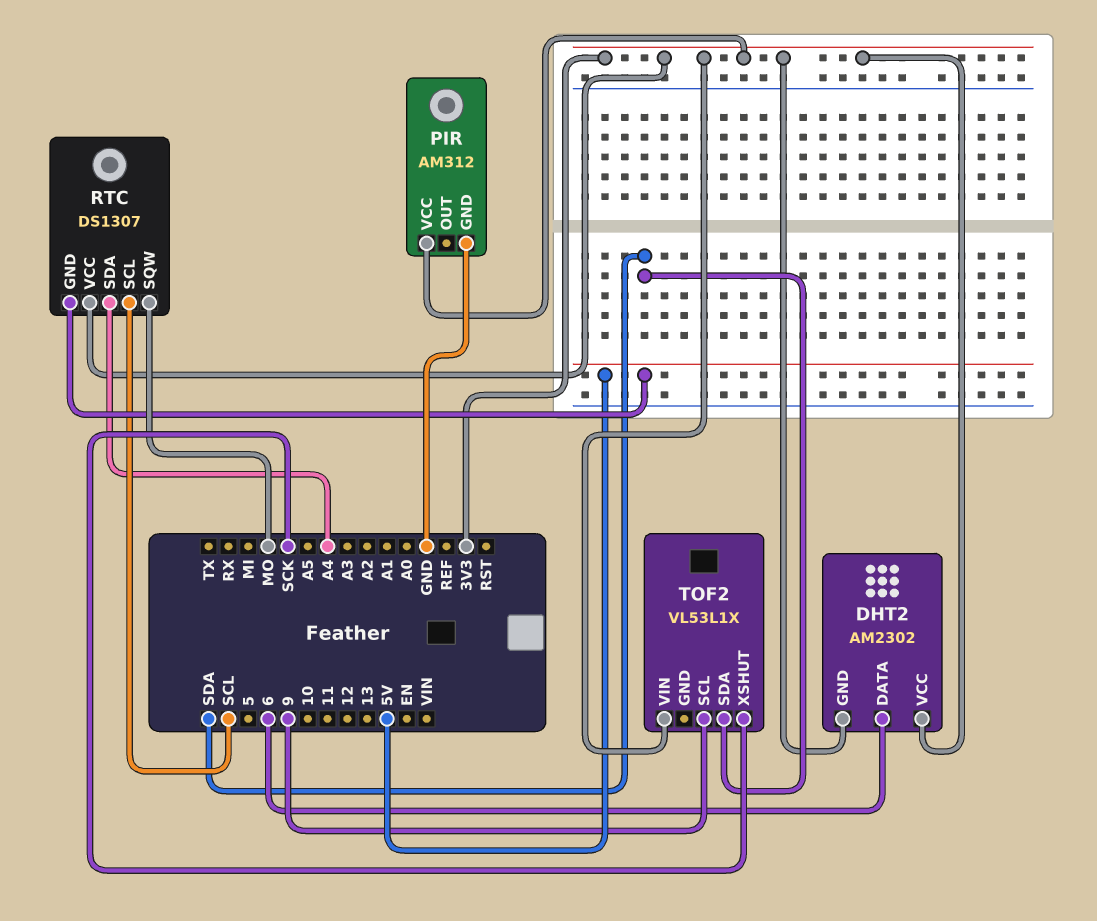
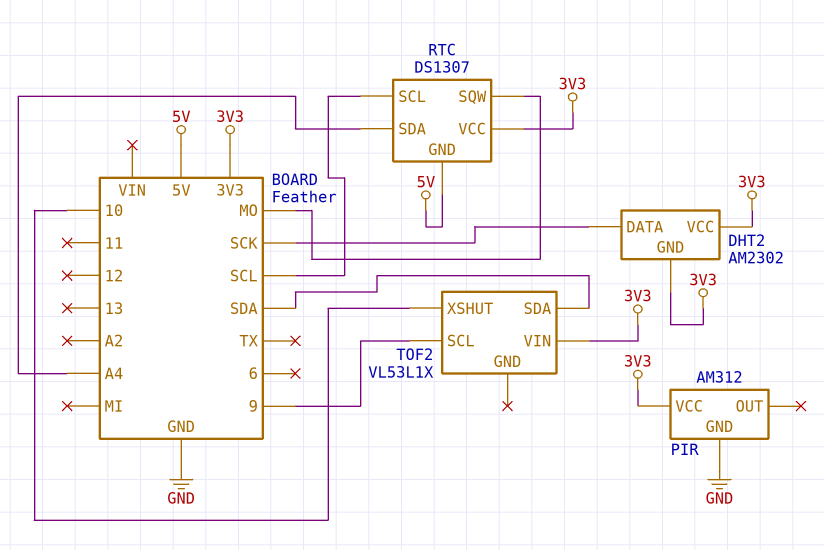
DHT2 pin DATA: 6 -> SCK
TOF2 pin XSHUT: SCK -> 10

